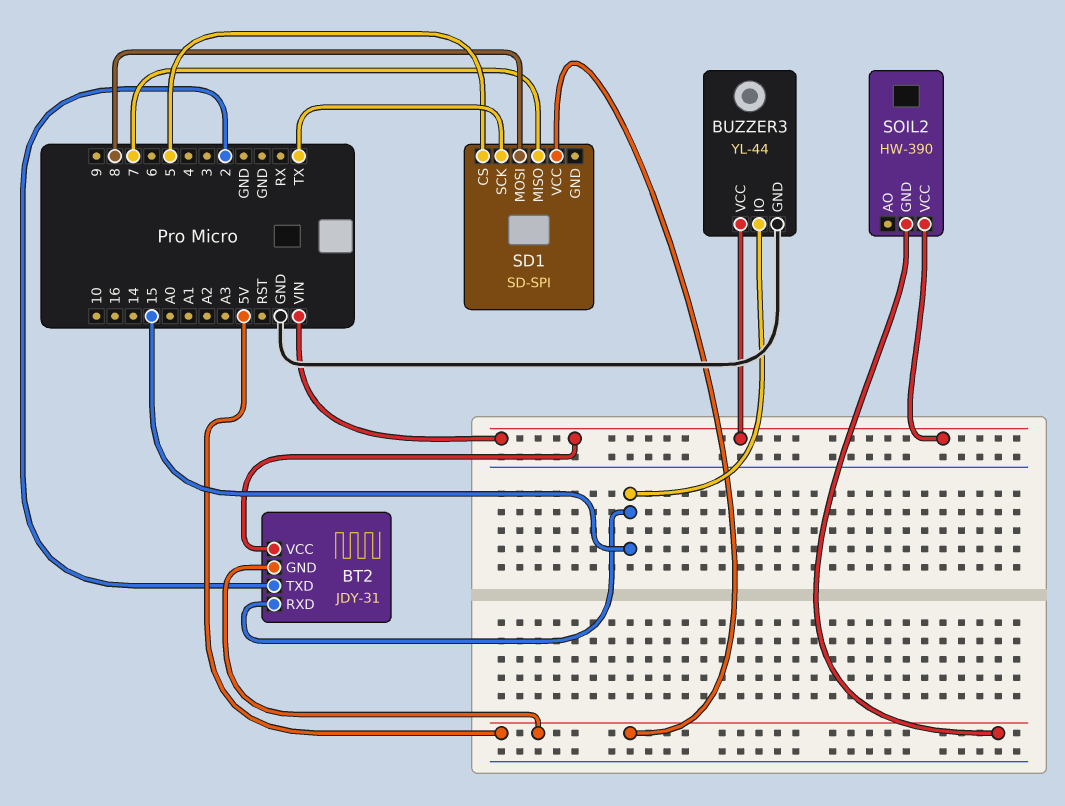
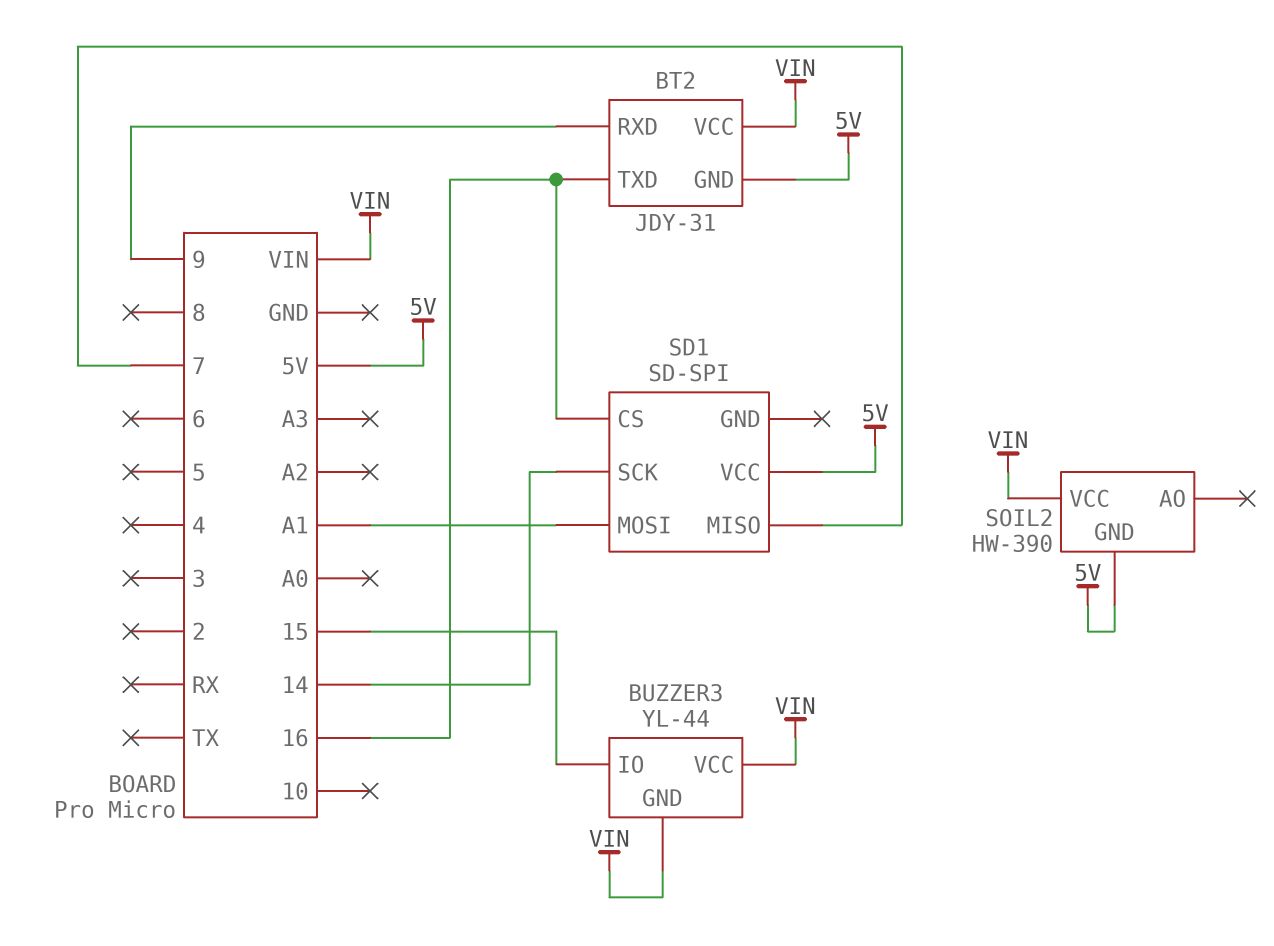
BT2 pin RXD: 15 -> 9
BT2 pin TXD: 2 -> 16
BUZZER3 pin GND: GND -> VIN
SD1 pin CS: 5 -> 16
SD1 pin MOSI: 8 -> A1
SD1 pin SCK: TX -> 14

